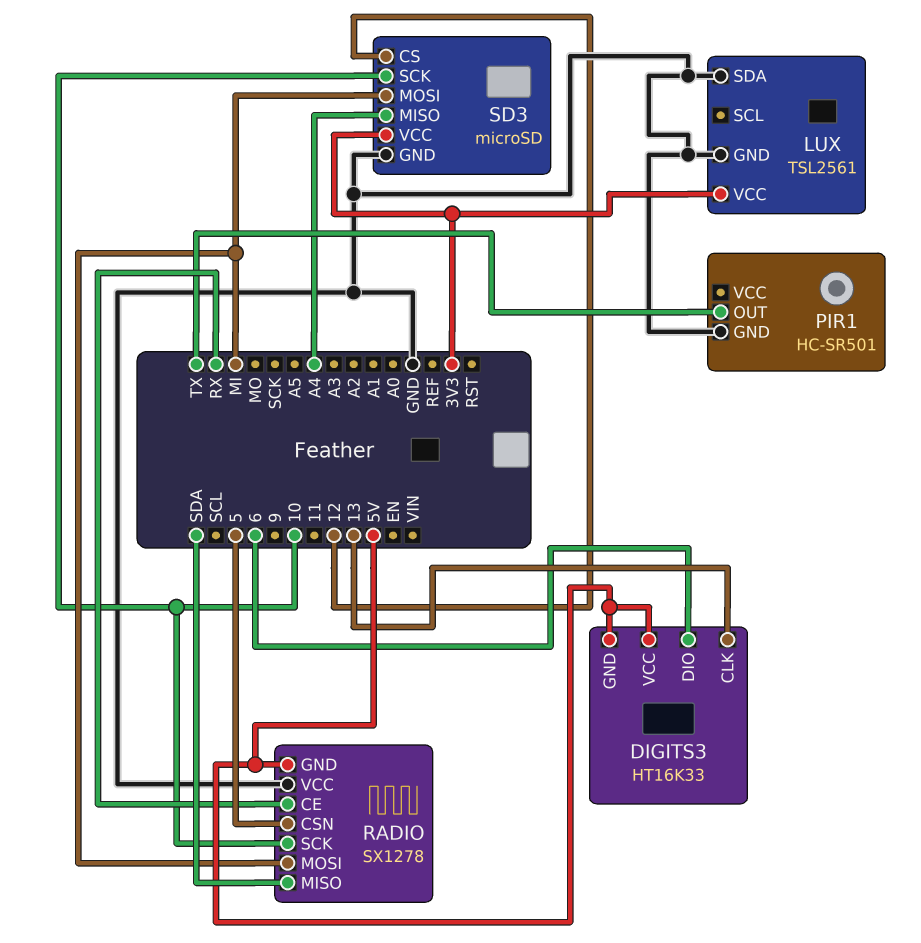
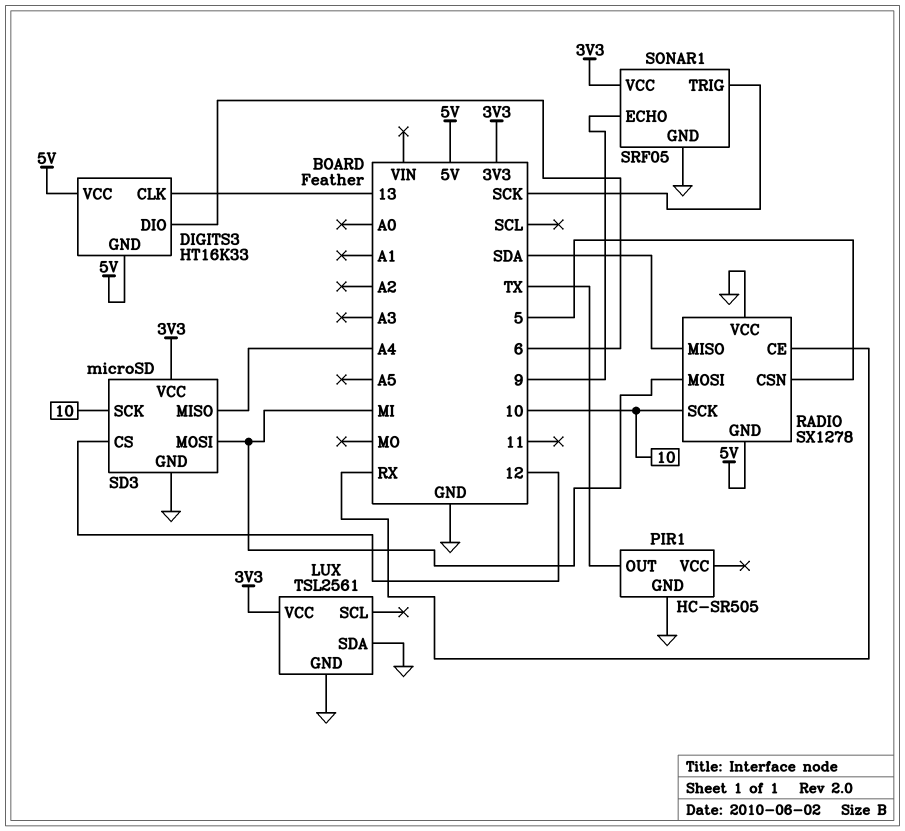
PIR1: HC-SR501 -> HC-SR505
SONAR1: none -> SRF05
SONAR1 pin ECHO: none -> 9
SONAR1 pin GND: none -> GND
SONAR1 pin TRIG: none -> SCK
SONAR1 pin VCC: none -> 3V3

